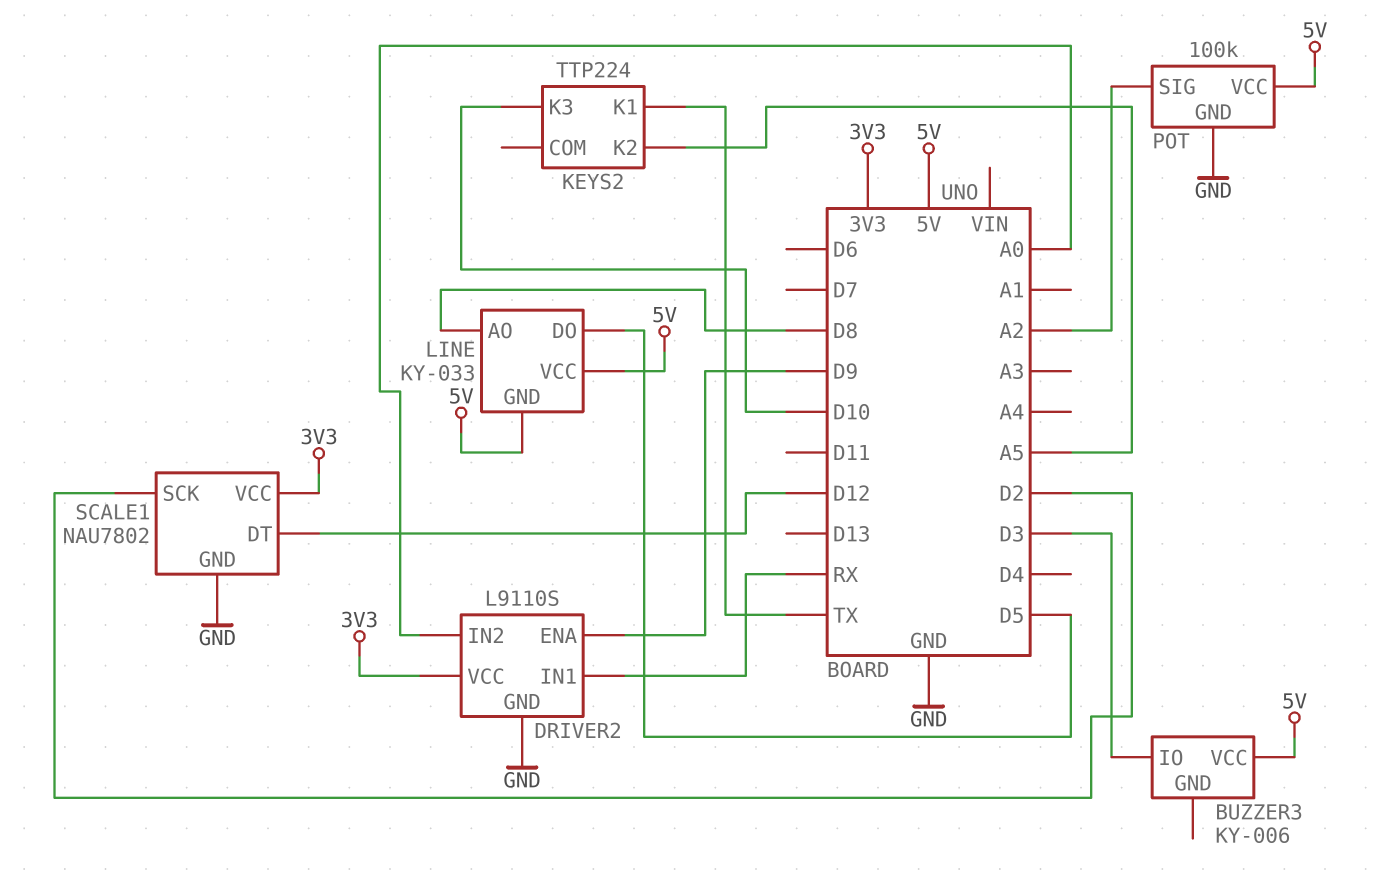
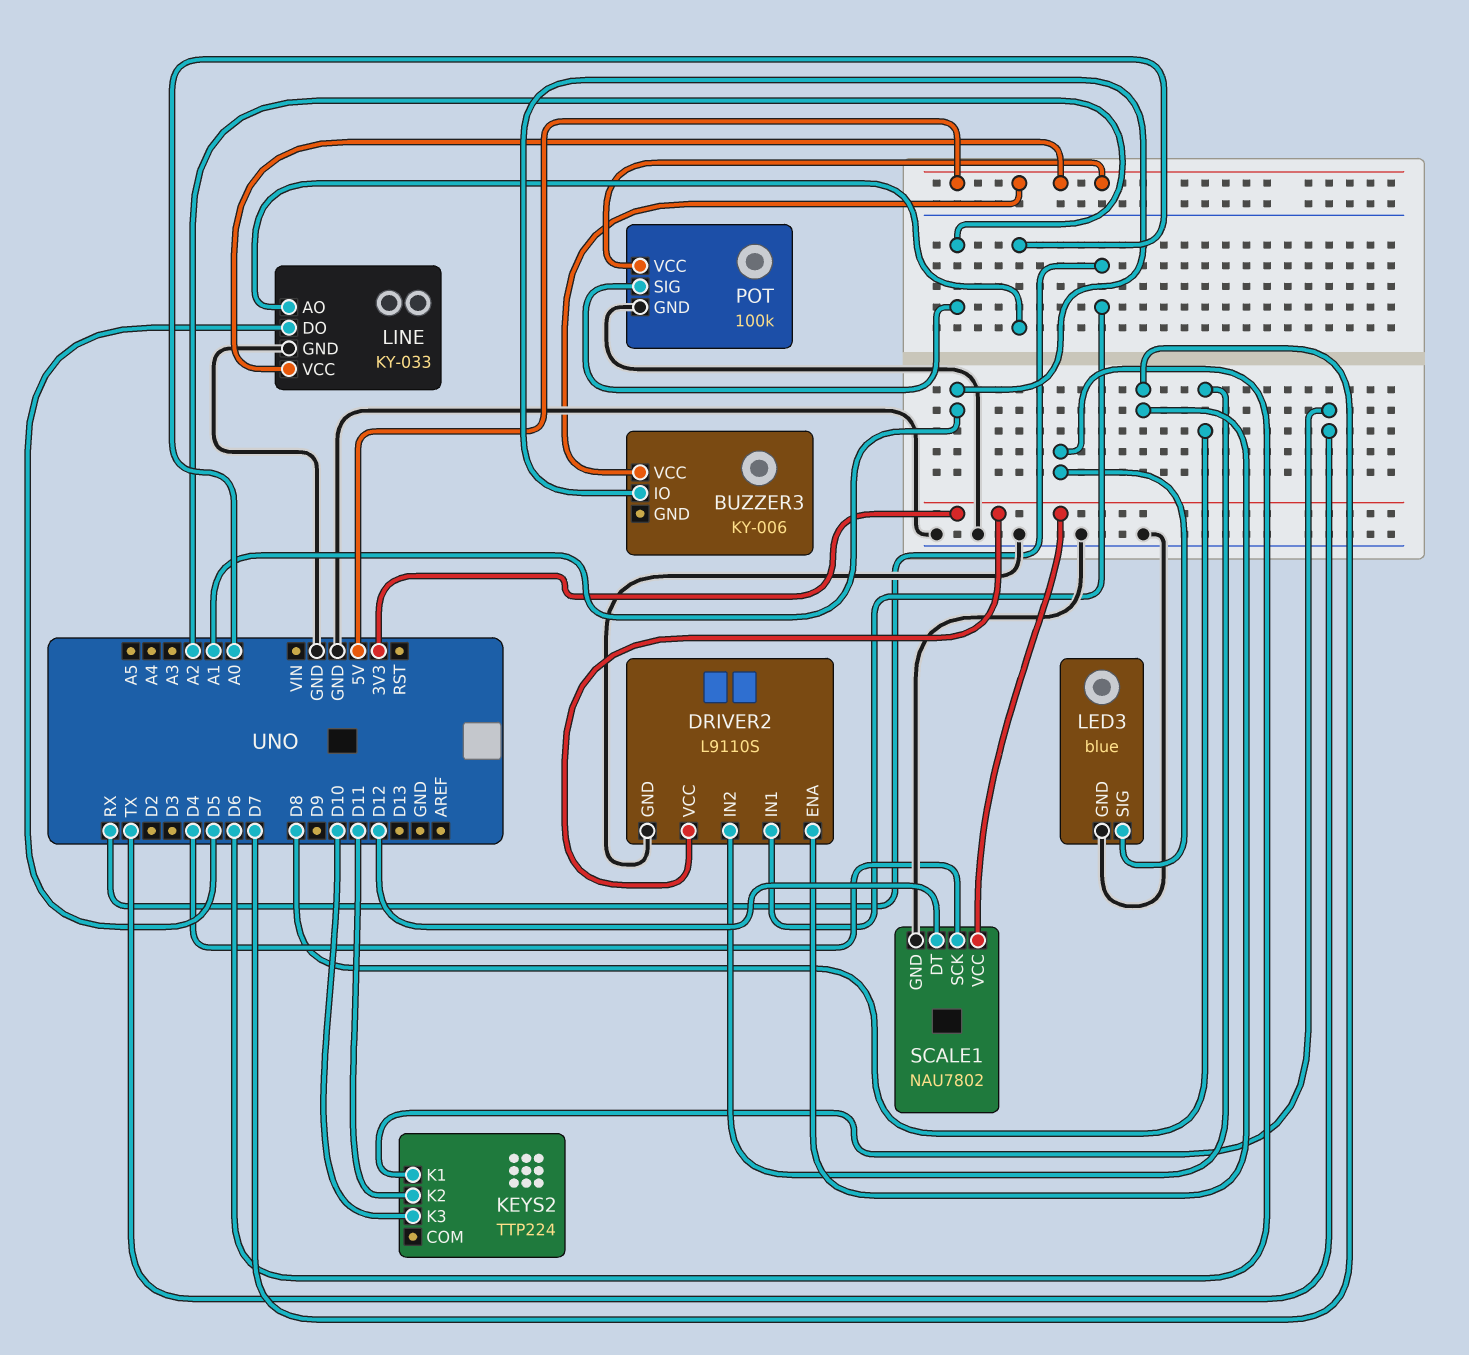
BUZZER3 pin IO: D3 -> A1
DRIVER2 pin ENA: D9 -> D7
DRIVER2 pin IN2: A0 -> D8
KEYS2 pin K2: A5 -> D11
LED3: none -> blue
LED3 pin GND: none -> GND
LED3 pin SIG: none -> D6
LINE pin AO: D8 -> A0
LINE pin GND: 5V -> GND
SCALE1 pin SCK: D2 -> D4

